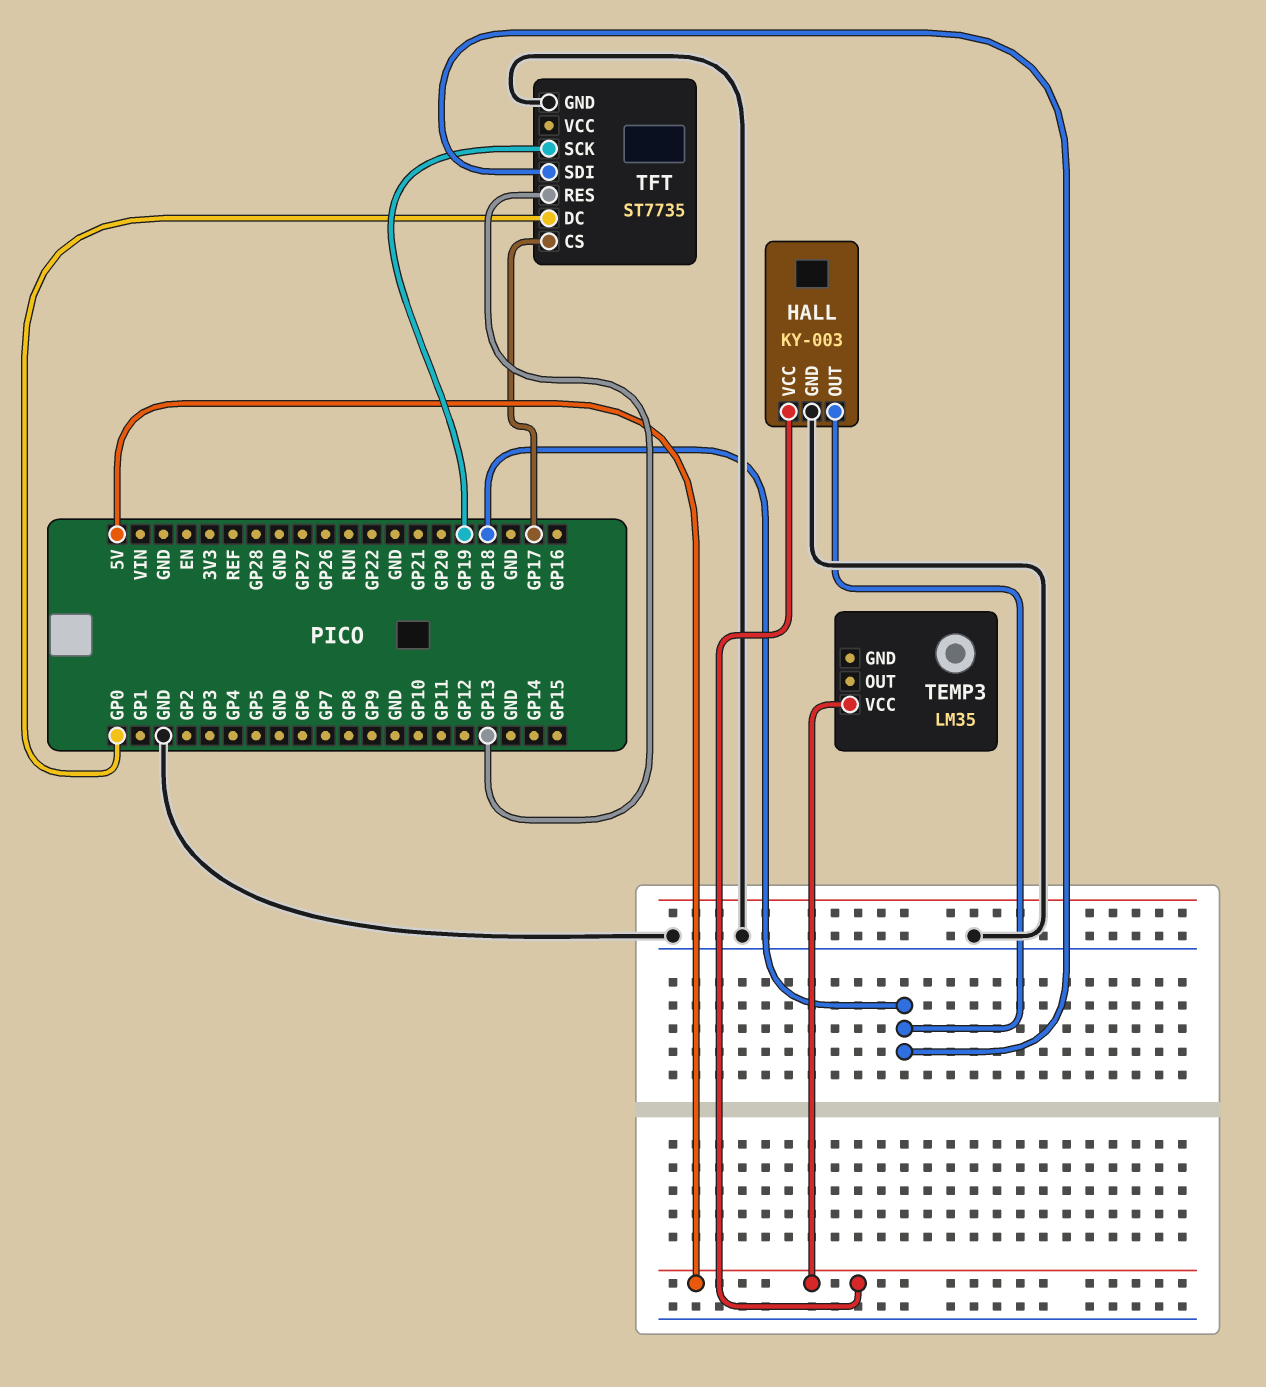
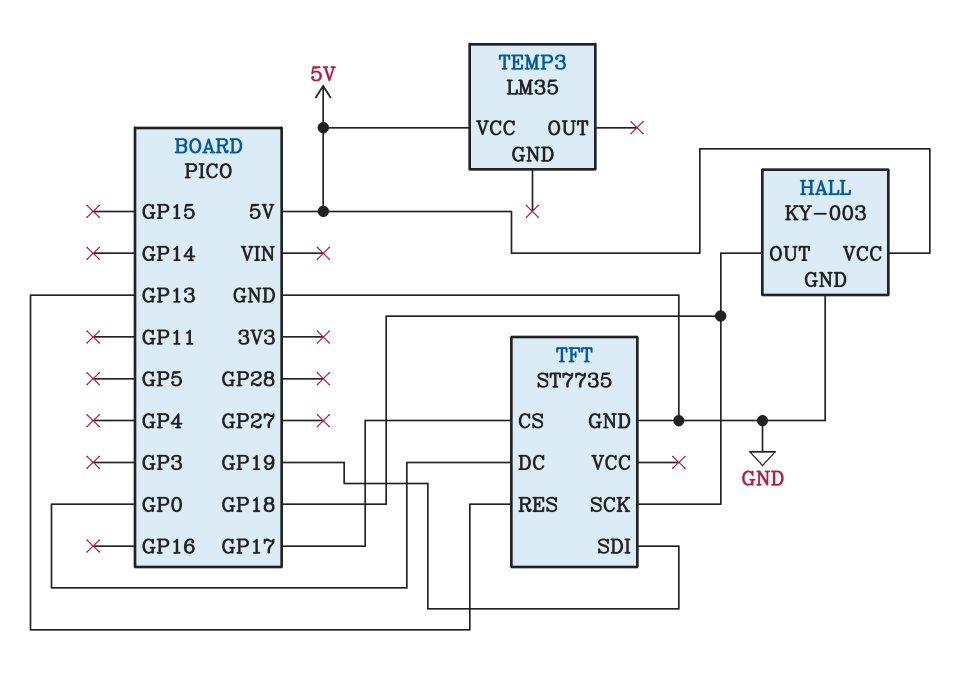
TFT pin SCK: GP19 -> GP18
TFT pin SDI: GP18 -> GP19

